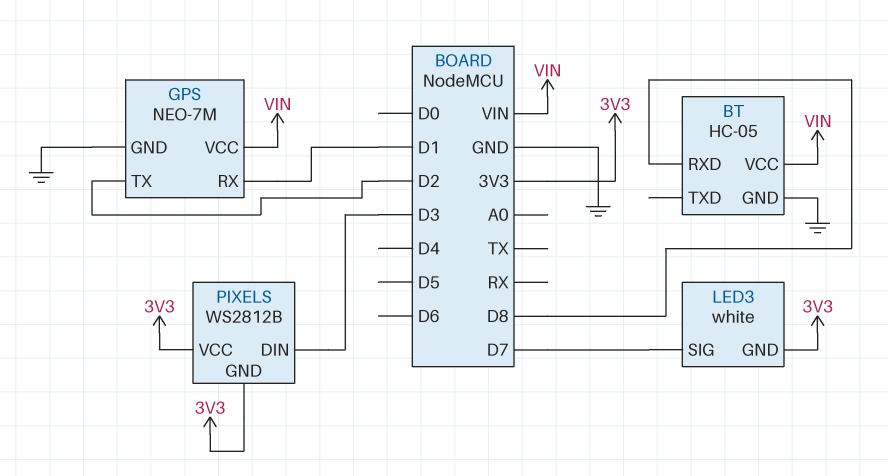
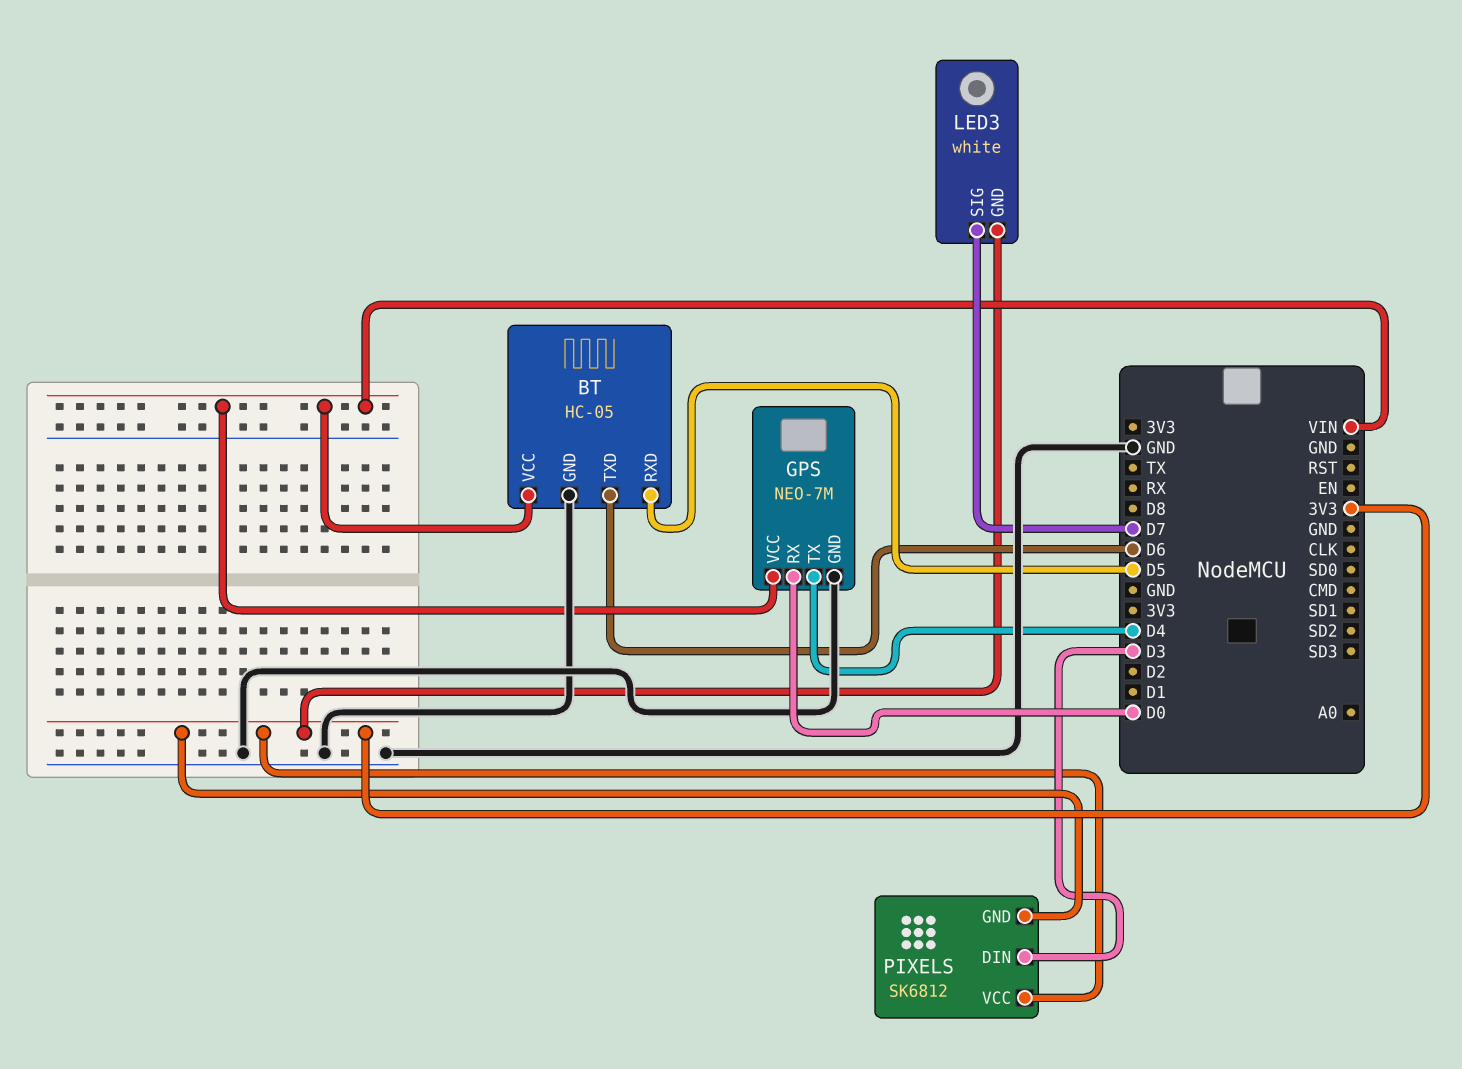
BT pin RXD: D8 -> D5
BT pin TXD: none -> D6
GPS pin RX: D1 -> D0
GPS pin TX: D2 -> D4
PIXELS: WS2812B -> SK6812

